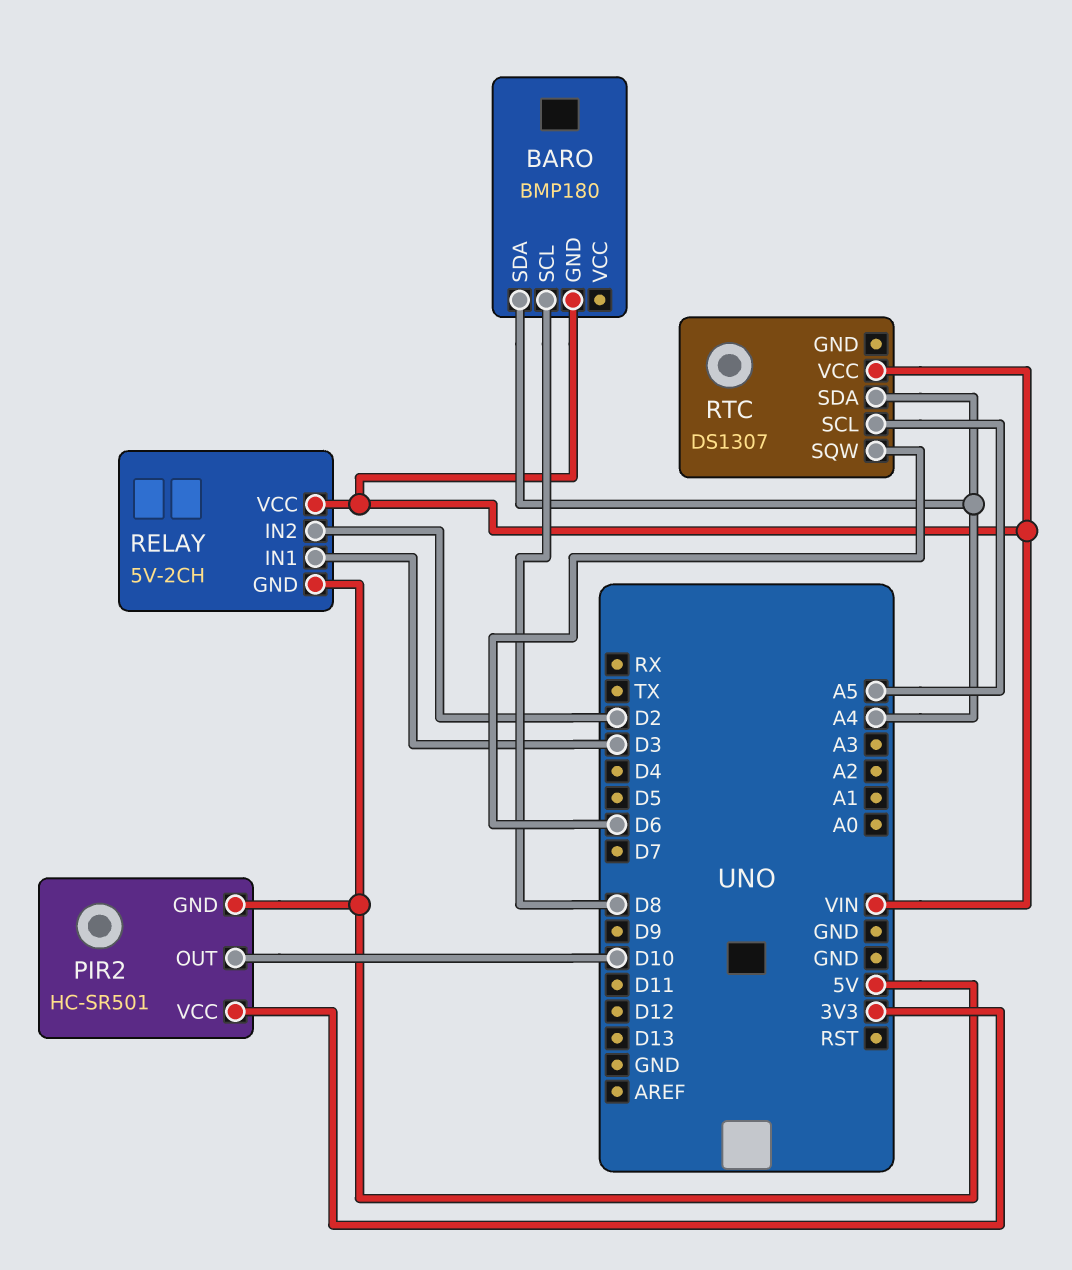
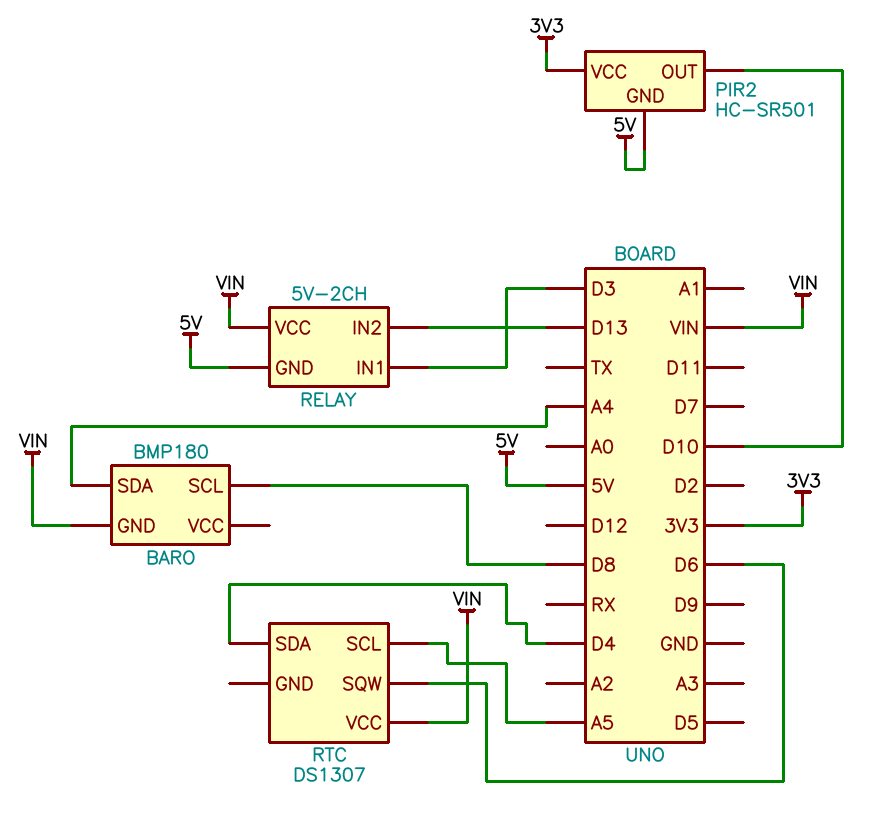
RELAY pin IN2: D2 -> D13
RTC pin SDA: A4 -> D4

